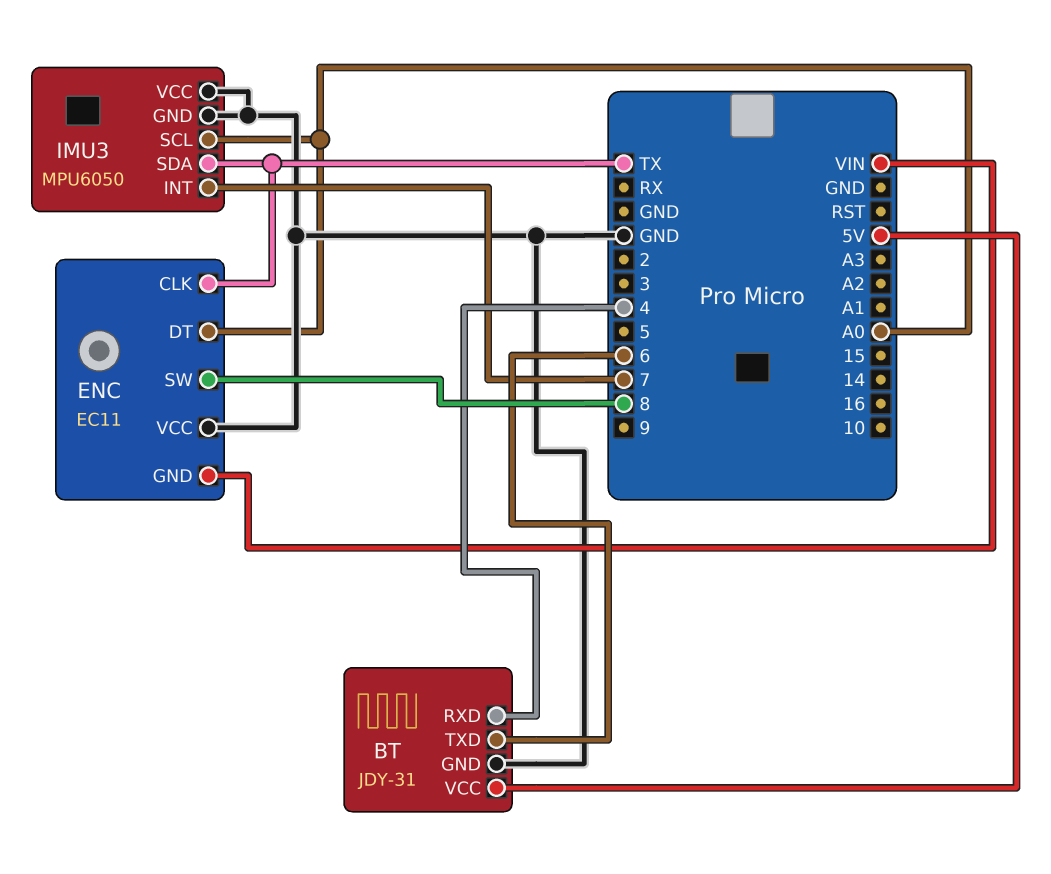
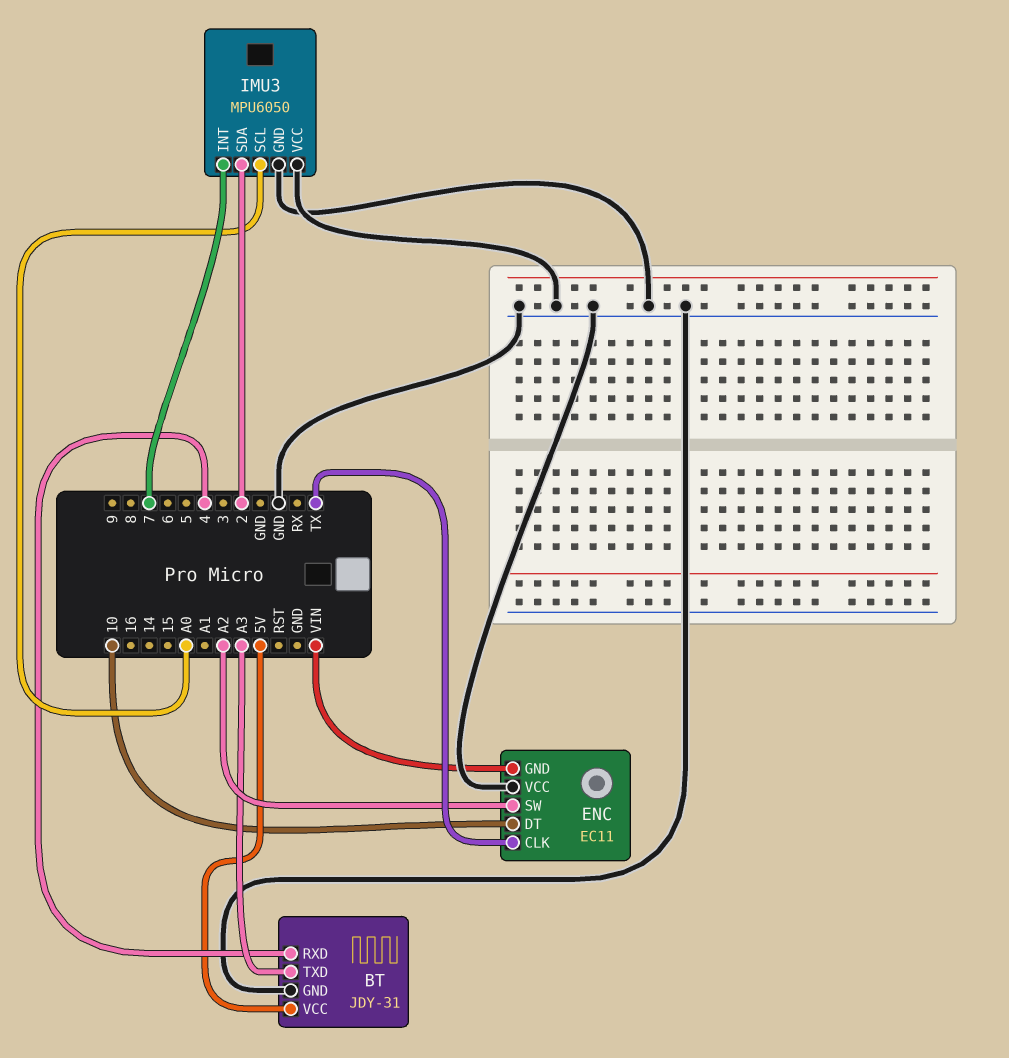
BT pin TXD: 6 -> A3
ENC pin DT: A0 -> 10
ENC pin SW: 8 -> A2
IMU3 pin SDA: TX -> 2

